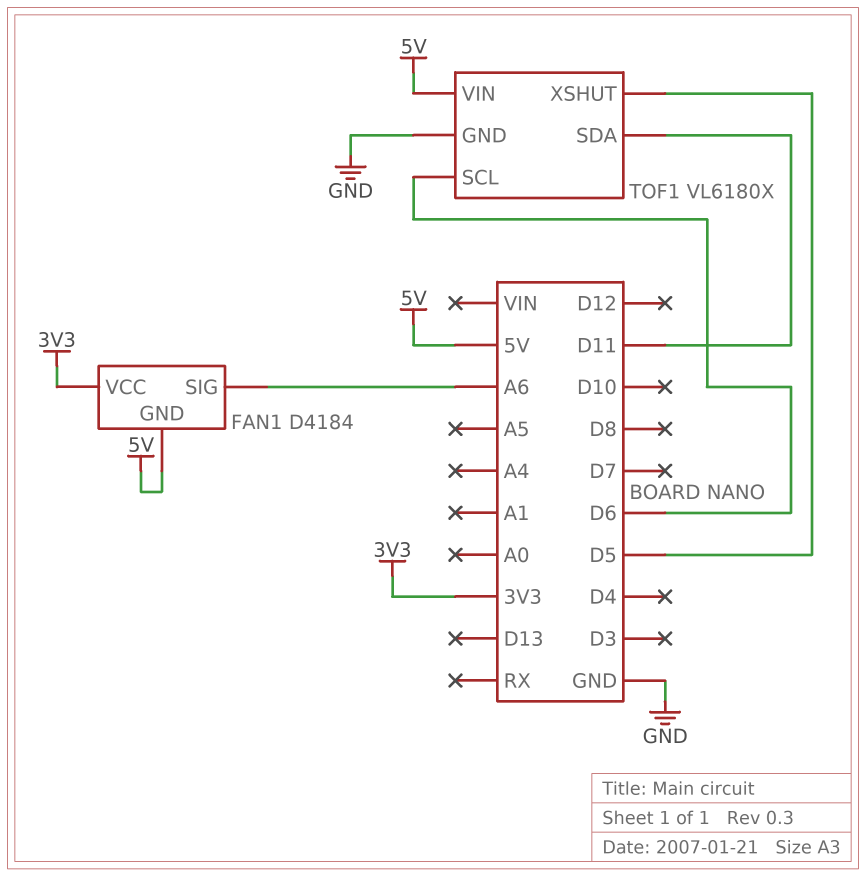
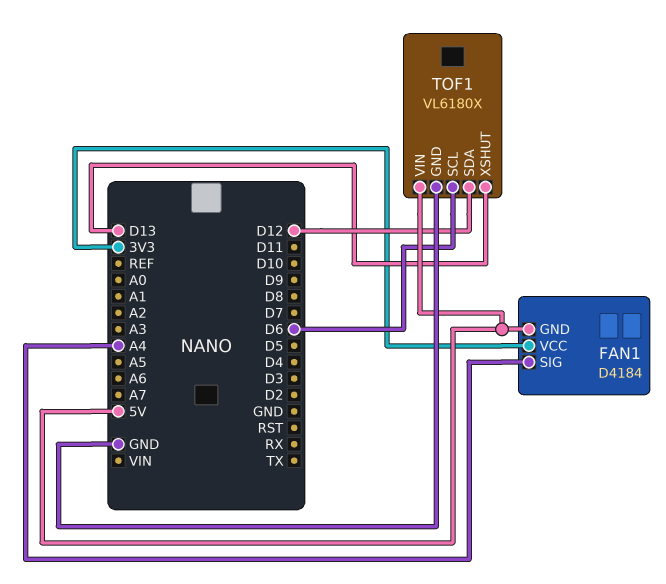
FAN1 pin SIG: A6 -> A4
TOF1 pin SDA: D11 -> D12
TOF1 pin XSHUT: D5 -> D13

